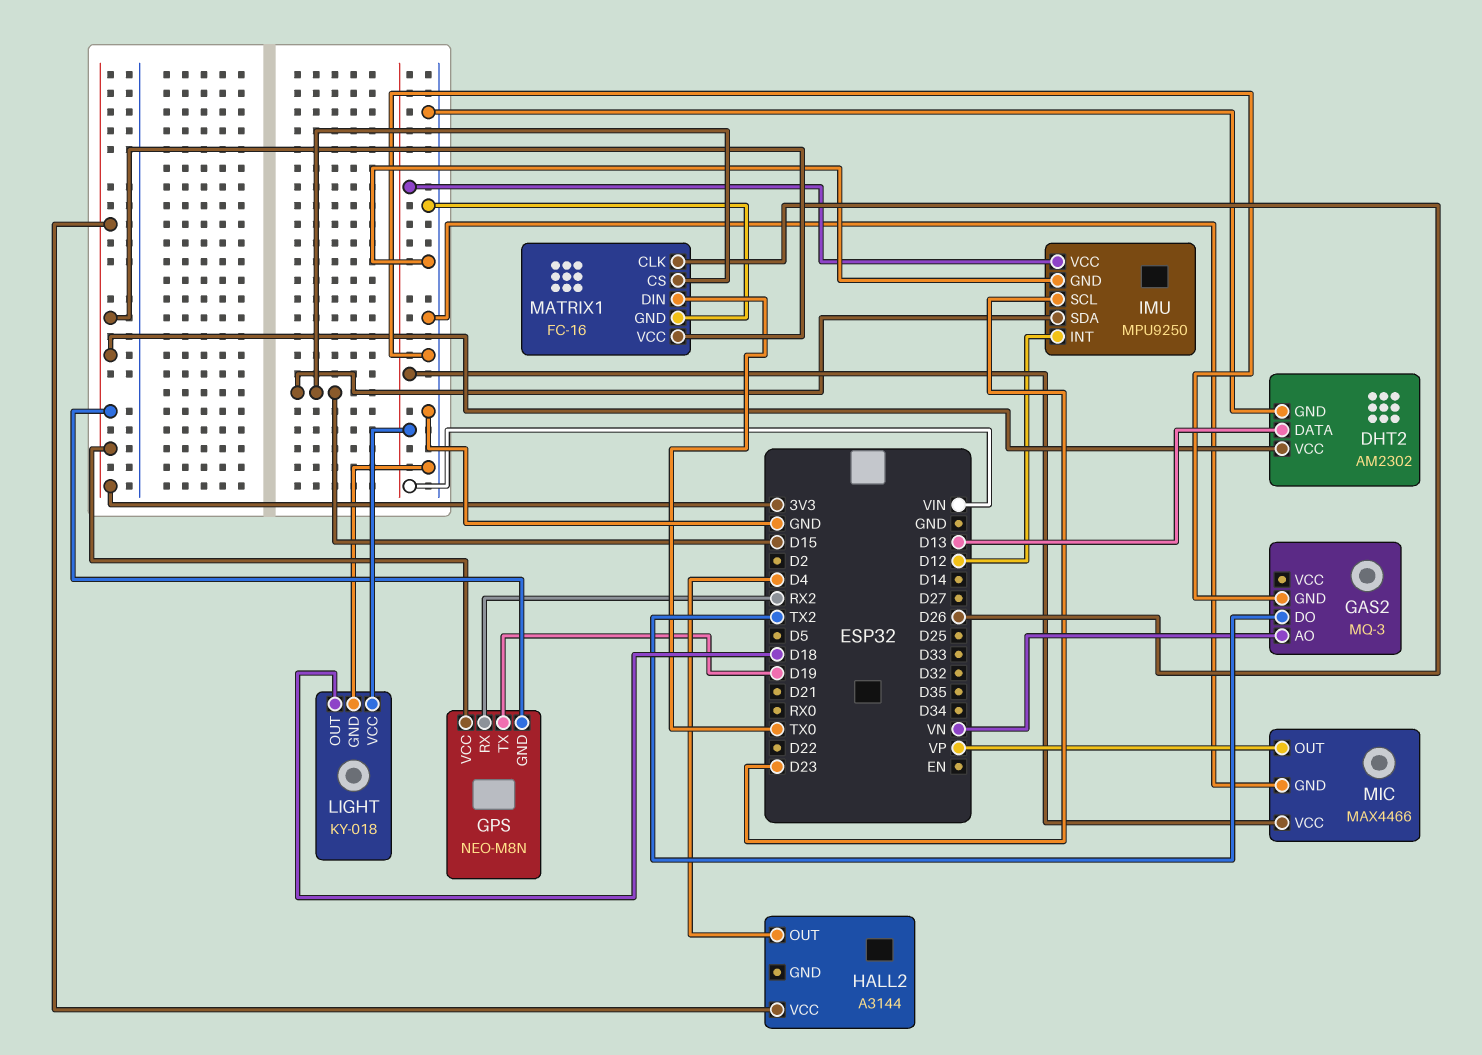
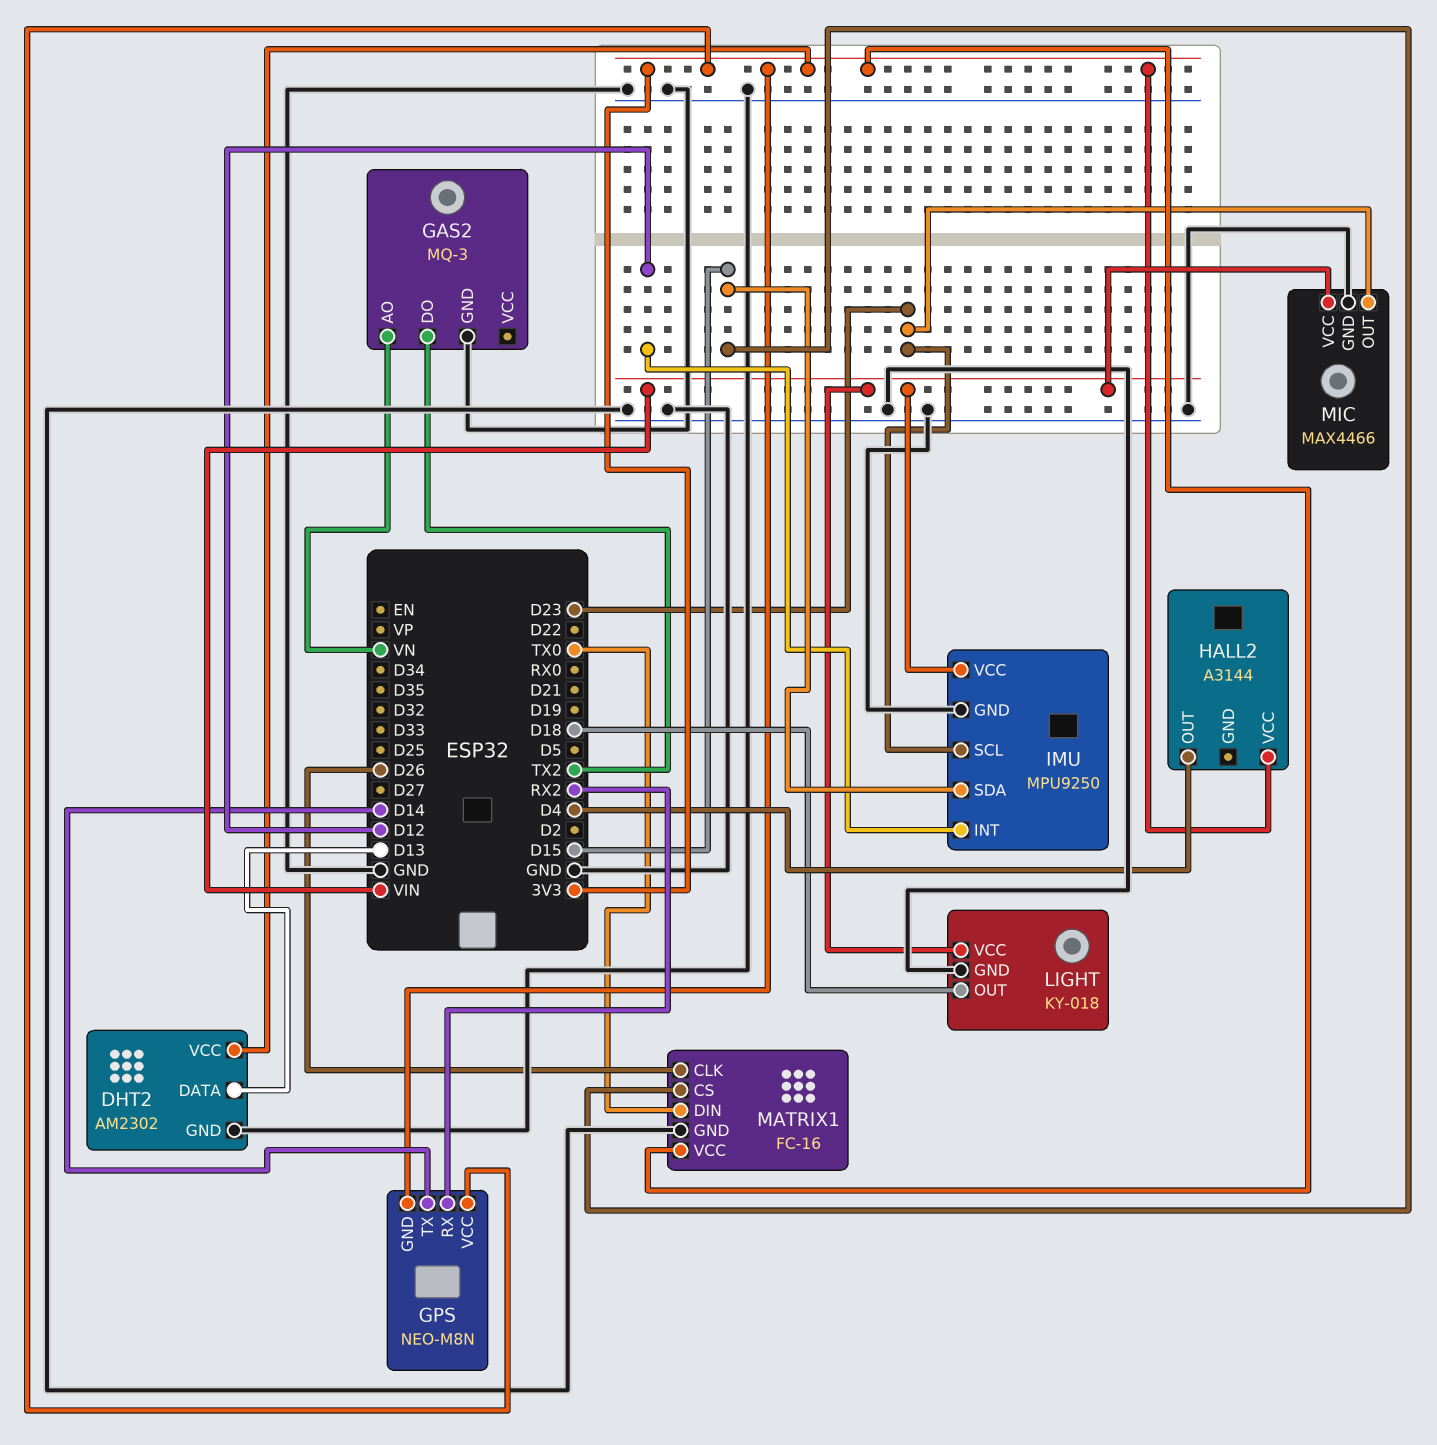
GPS pin TX: D19 -> D14
MIC pin OUT: VP -> D23

